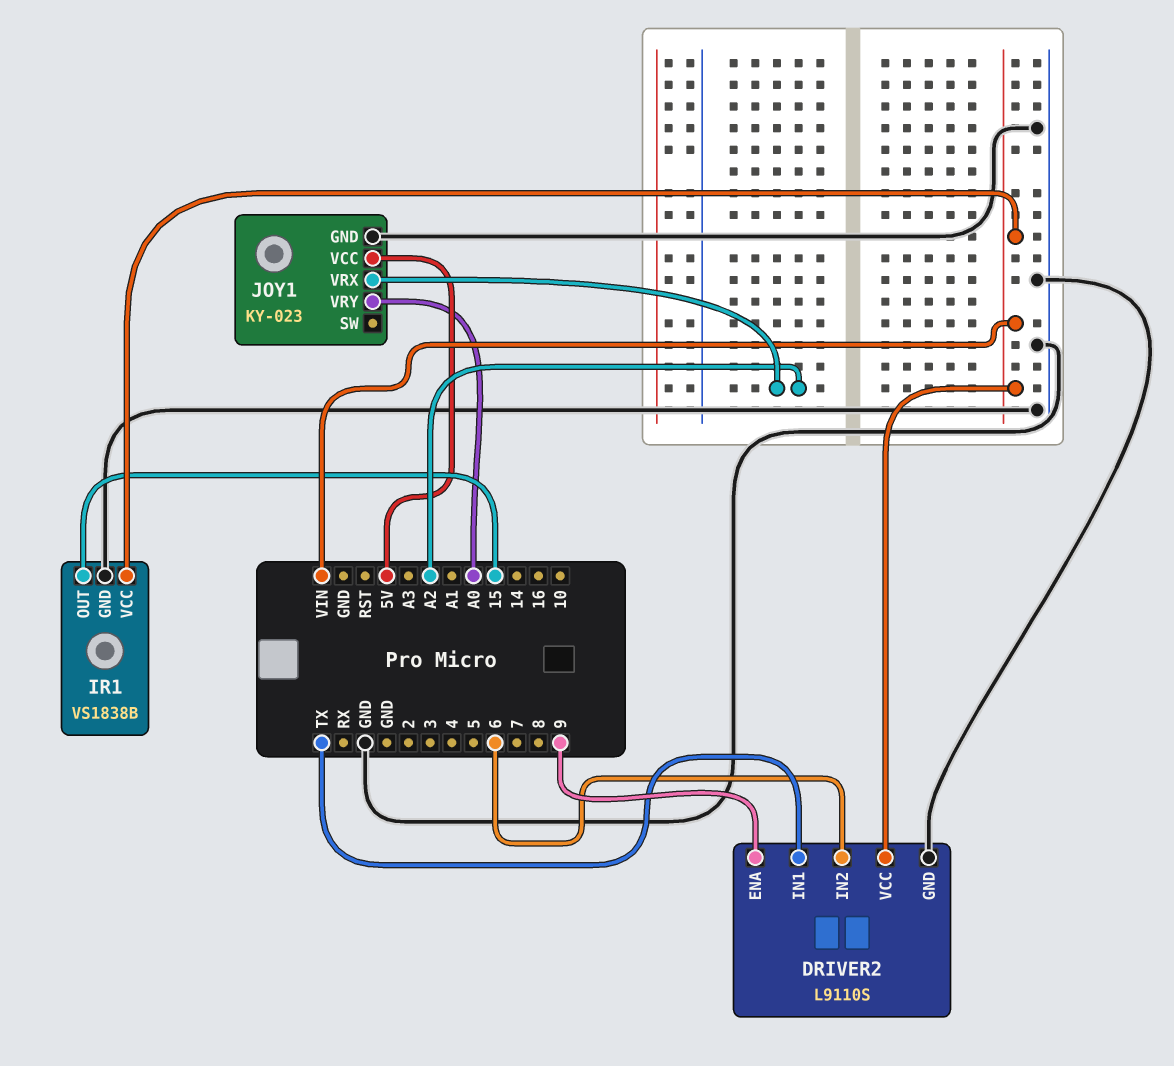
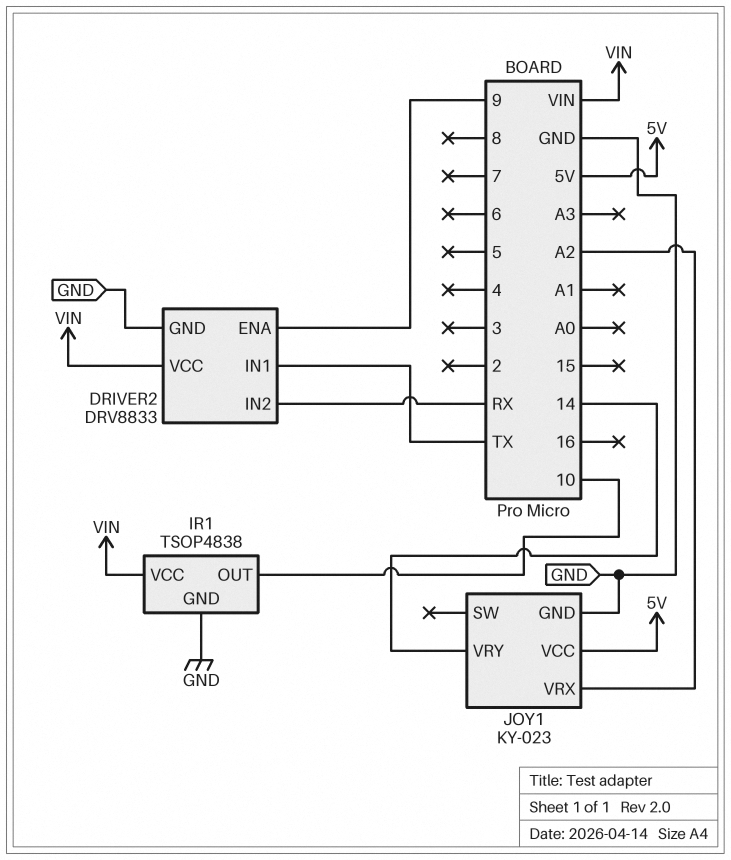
DRIVER2: L9110S -> DRV8833
DRIVER2 pin IN2: 6 -> RX
IR1: VS1838B -> TSOP4838
IR1 pin OUT: 15 -> 10
JOY1 pin VRY: A0 -> 14

